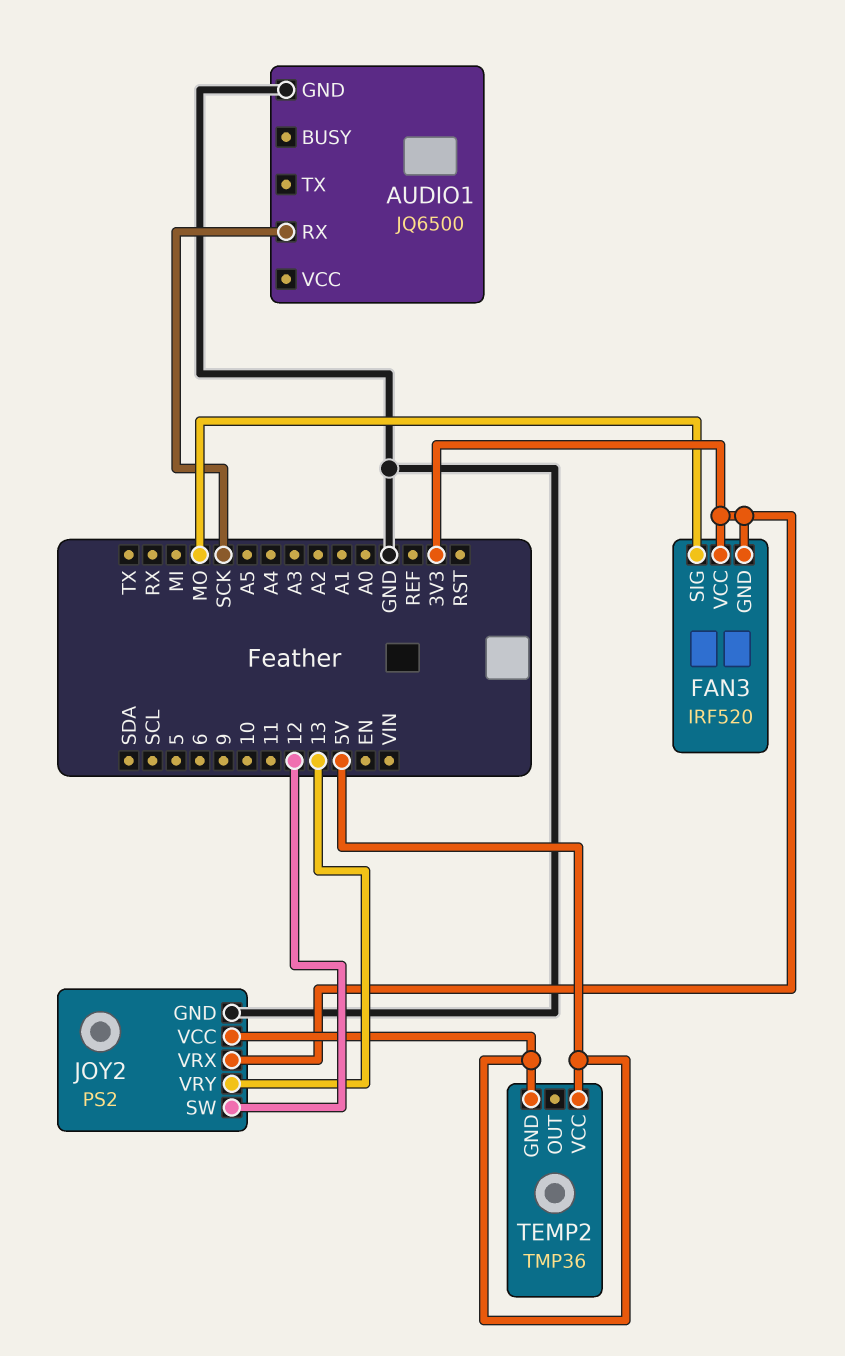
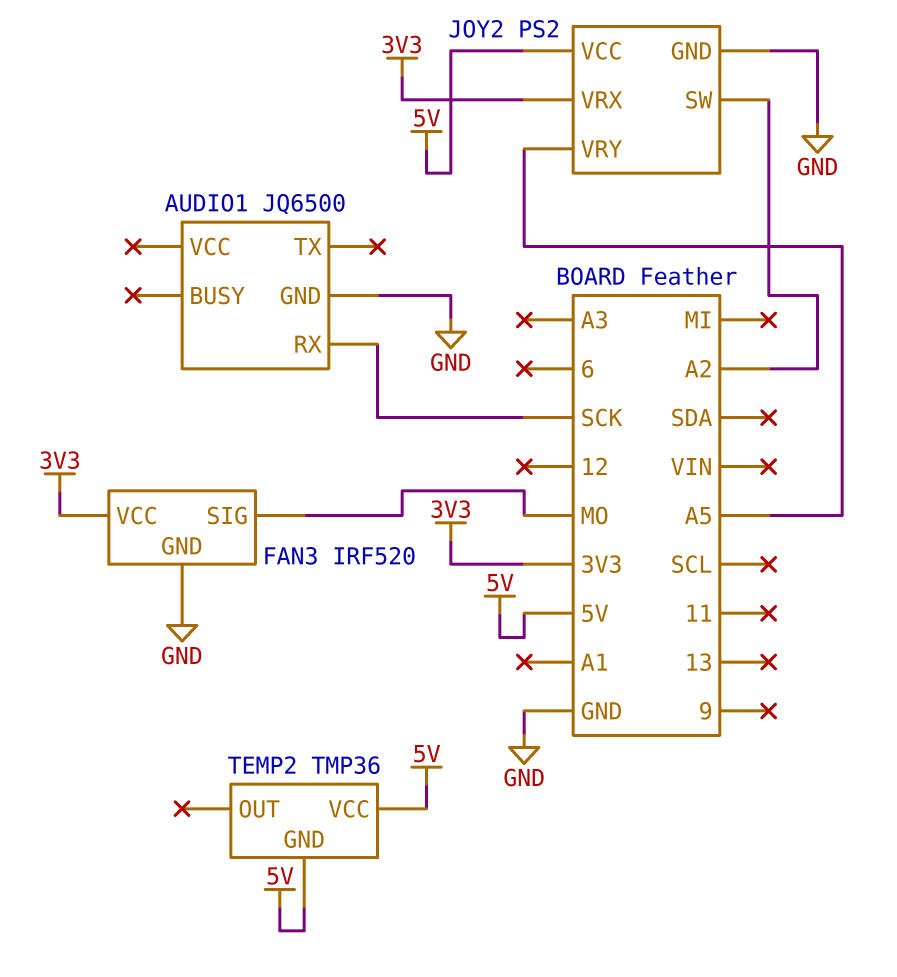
FAN3 pin GND: 3V3 -> GND
JOY2 pin SW: 12 -> A2
JOY2 pin VRY: 13 -> A5

